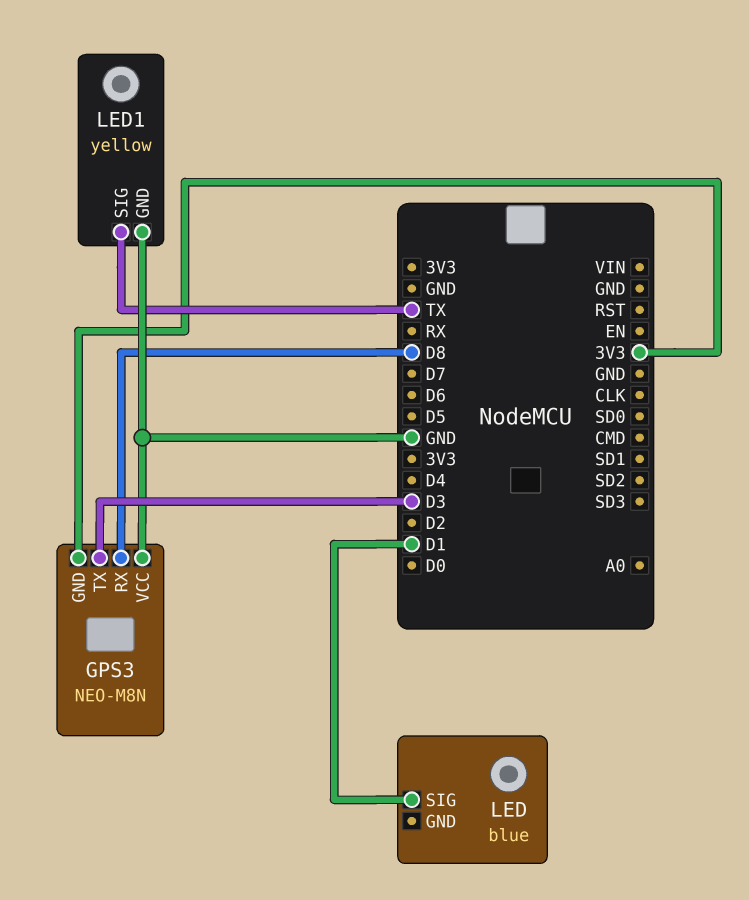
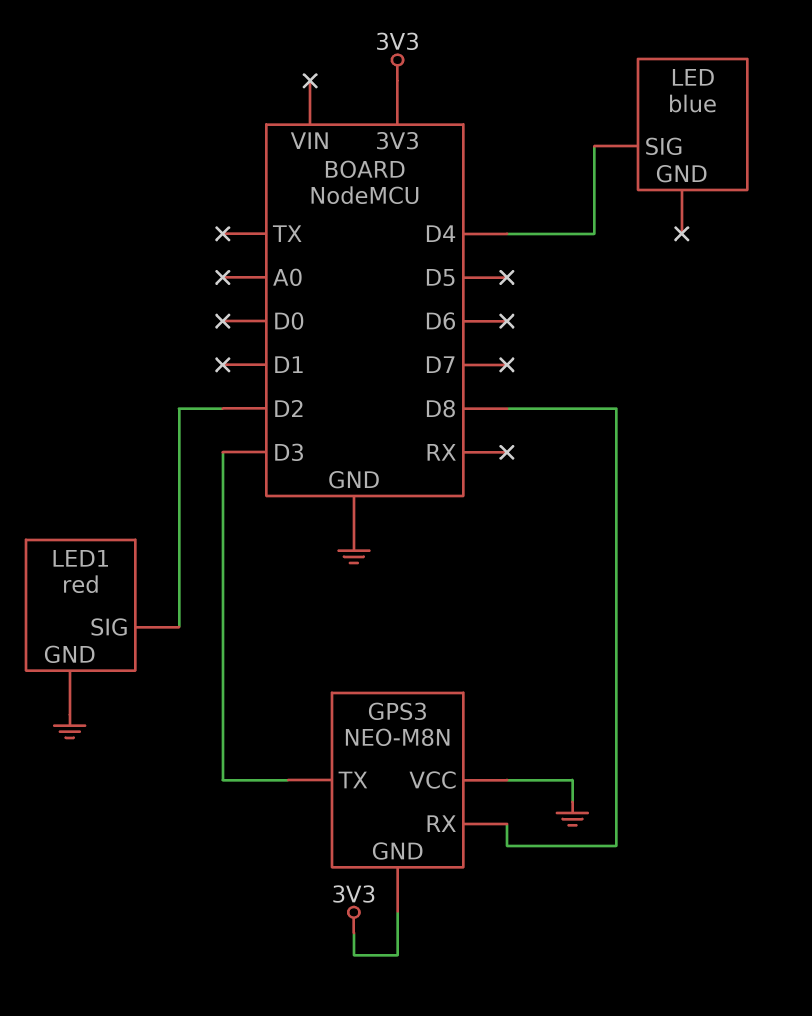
LED pin SIG: D1 -> D4
LED1: yellow -> red
LED1 pin SIG: TX -> D2

